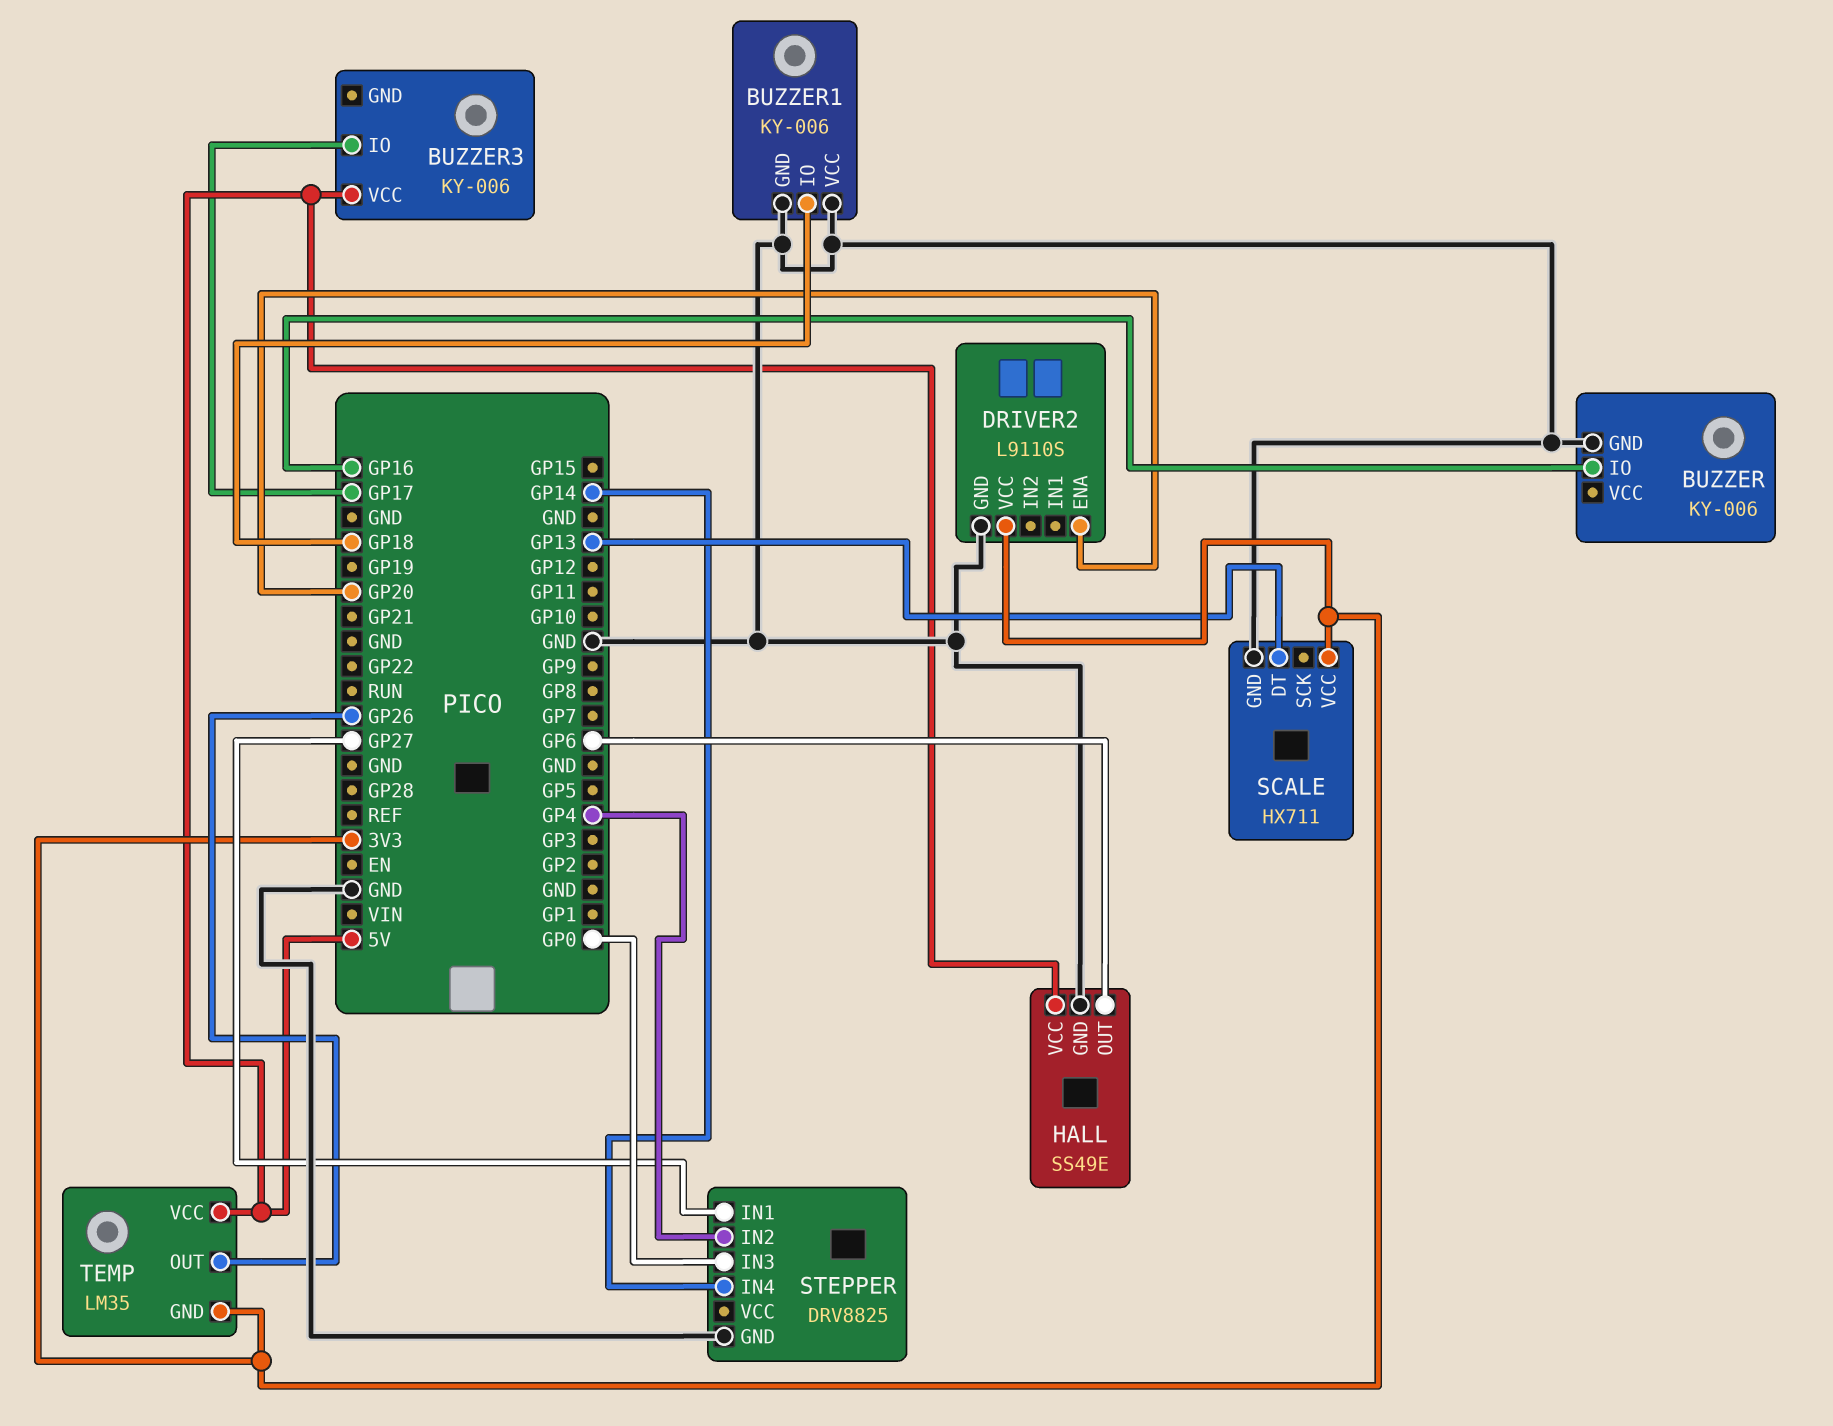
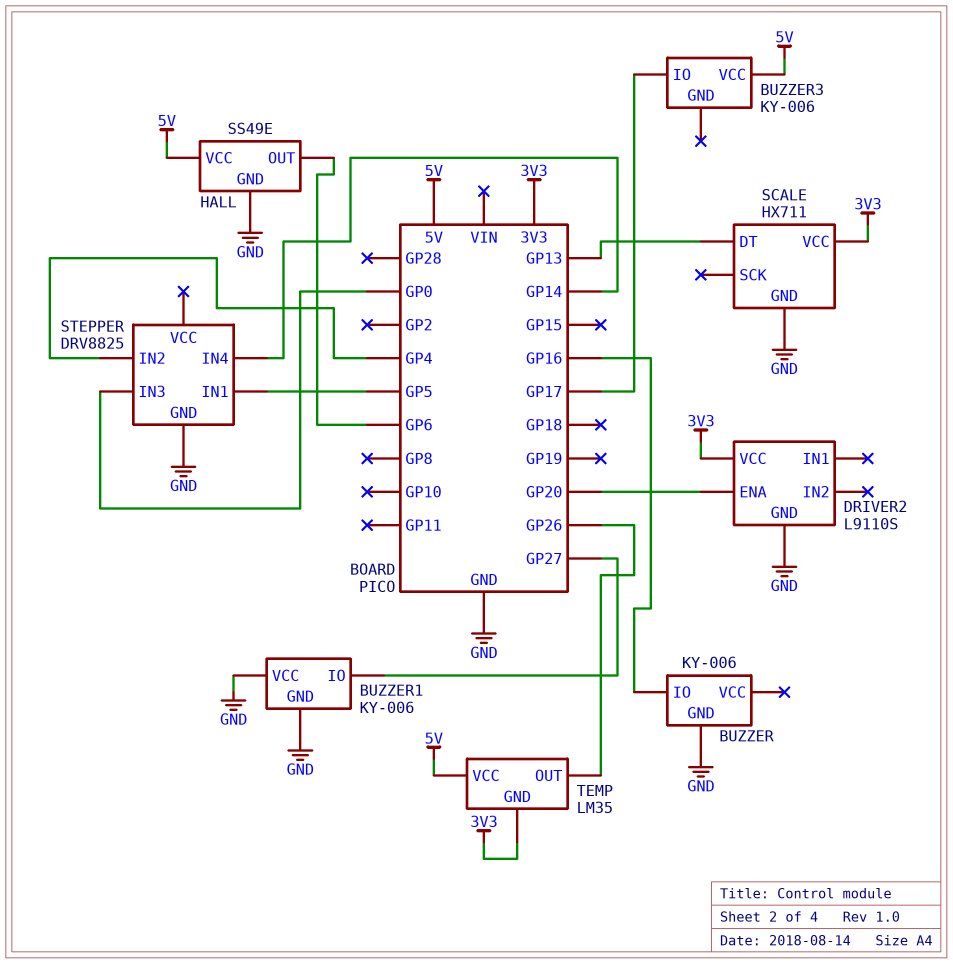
BUZZER1 pin IO: GP18 -> GP27
STEPPER pin IN1: GP27 -> GP5

